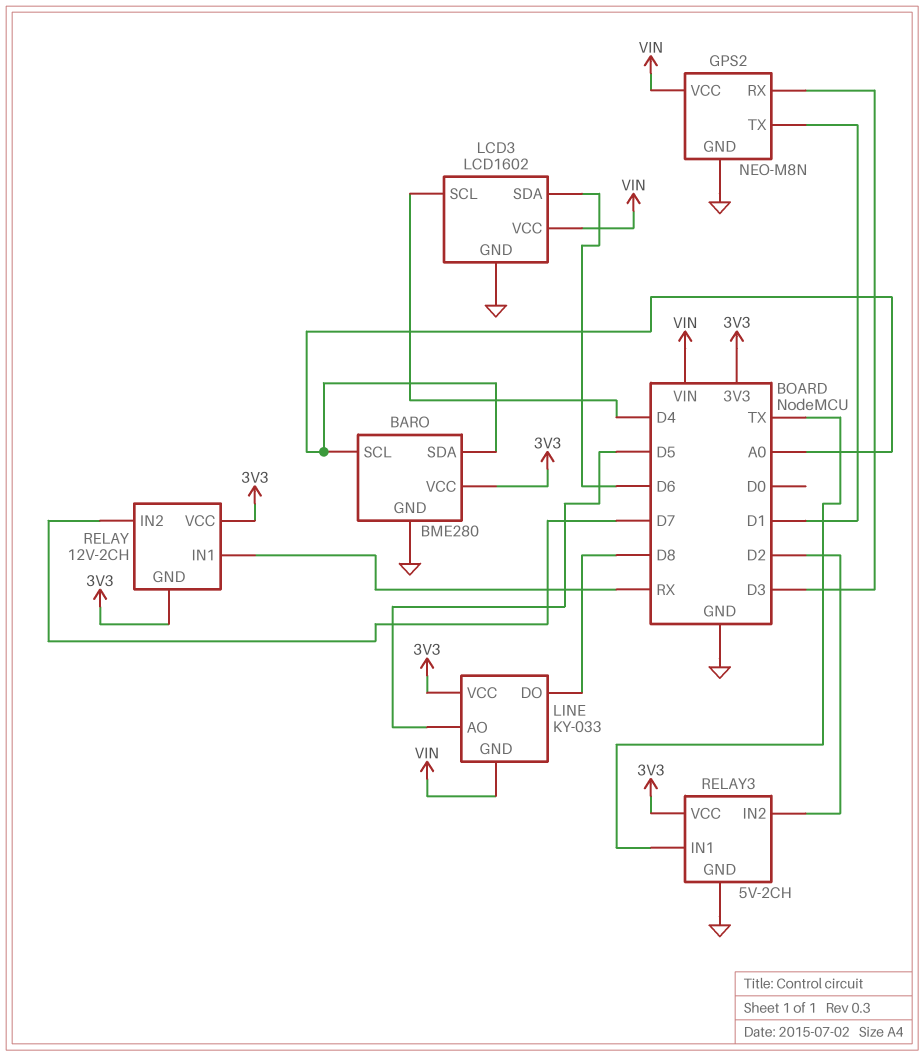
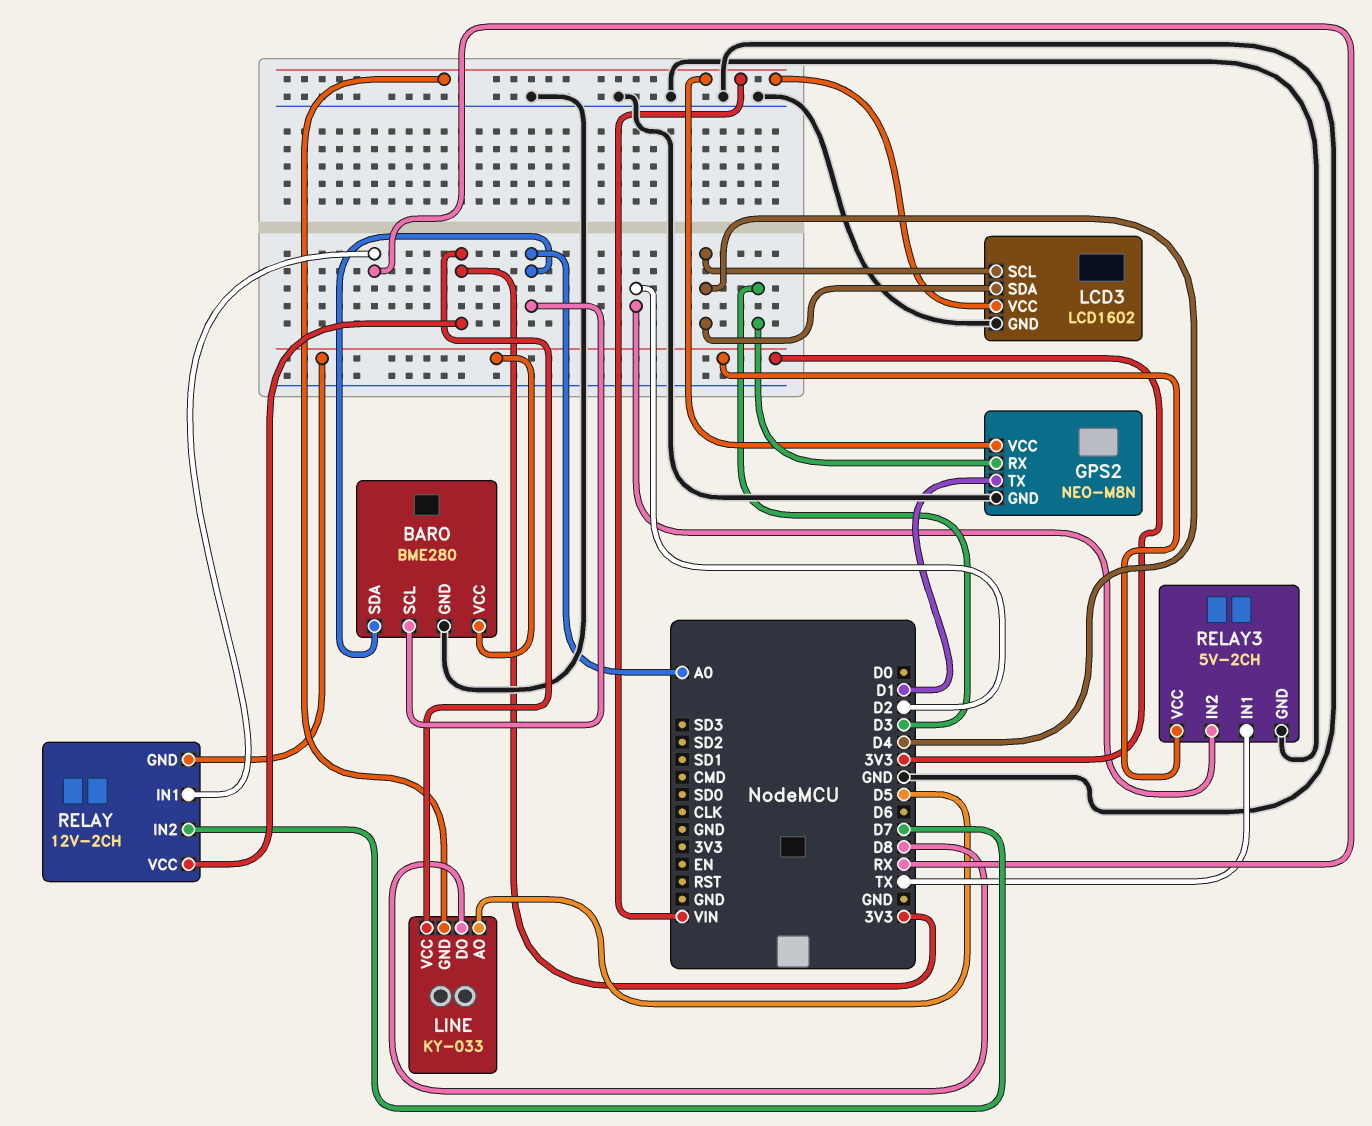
LCD3 pin SDA: D6 -> D4

